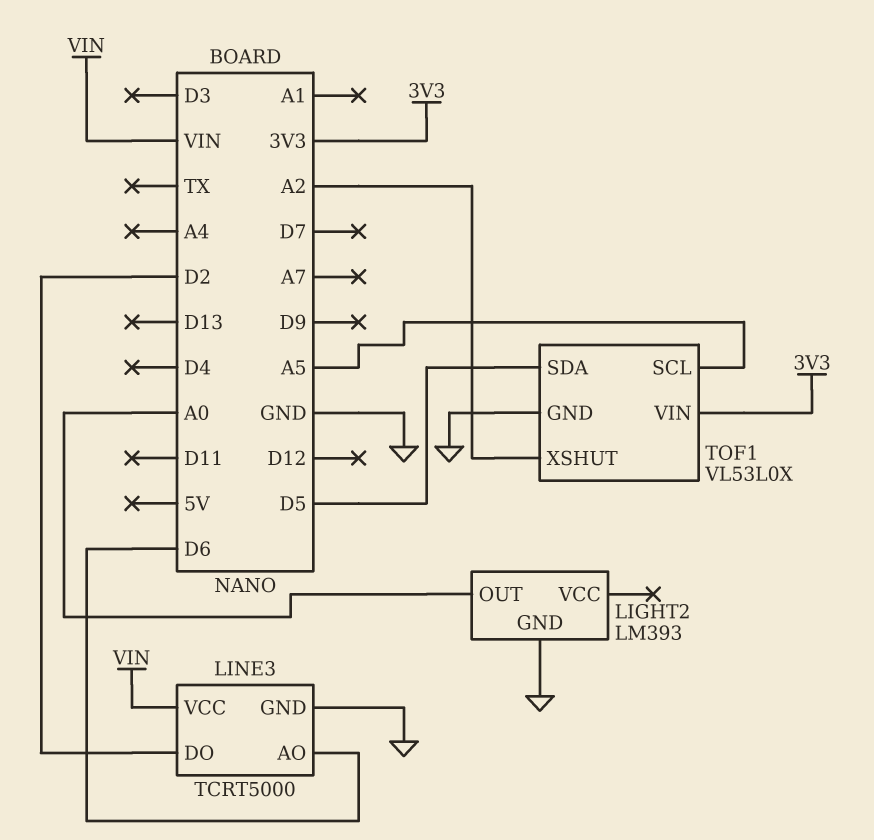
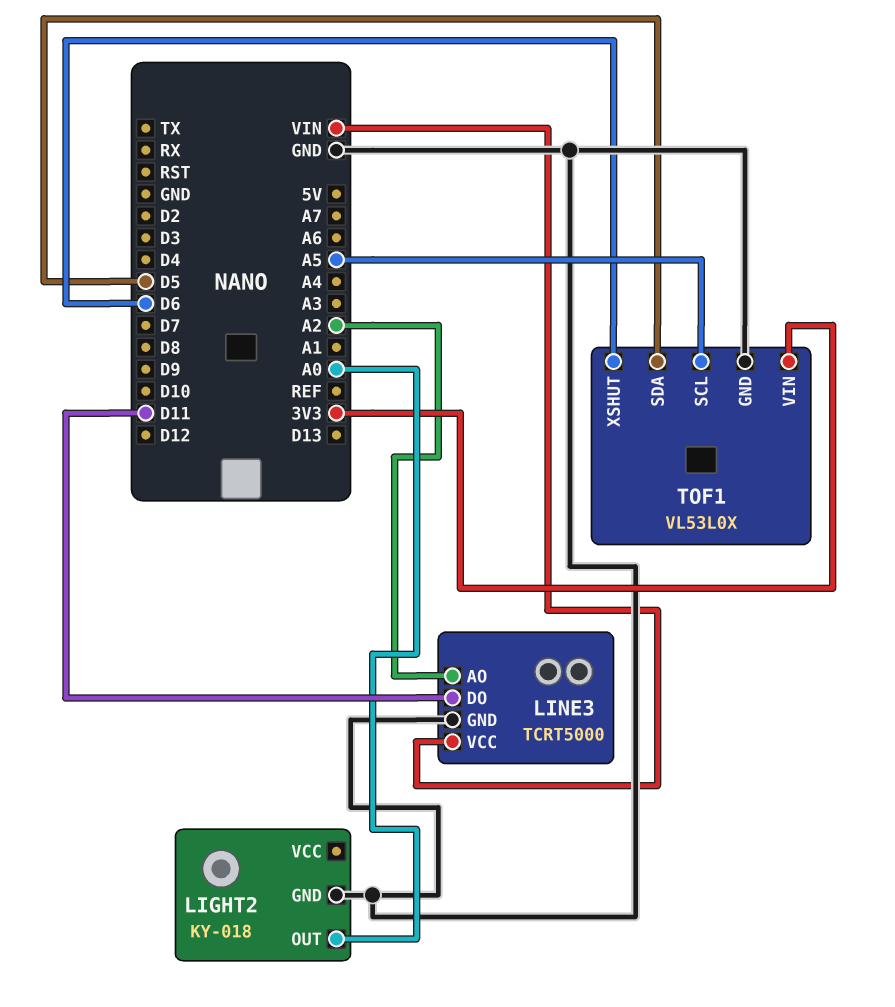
LIGHT2: LM393 -> KY-018
LINE3 pin AO: D6 -> A2
LINE3 pin DO: D2 -> D11
TOF1 pin XSHUT: A2 -> D6

